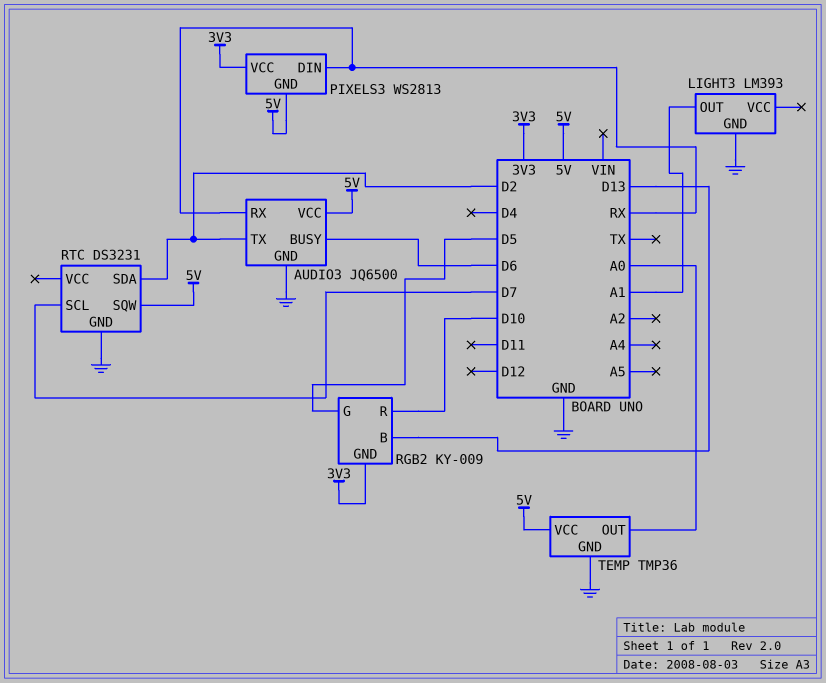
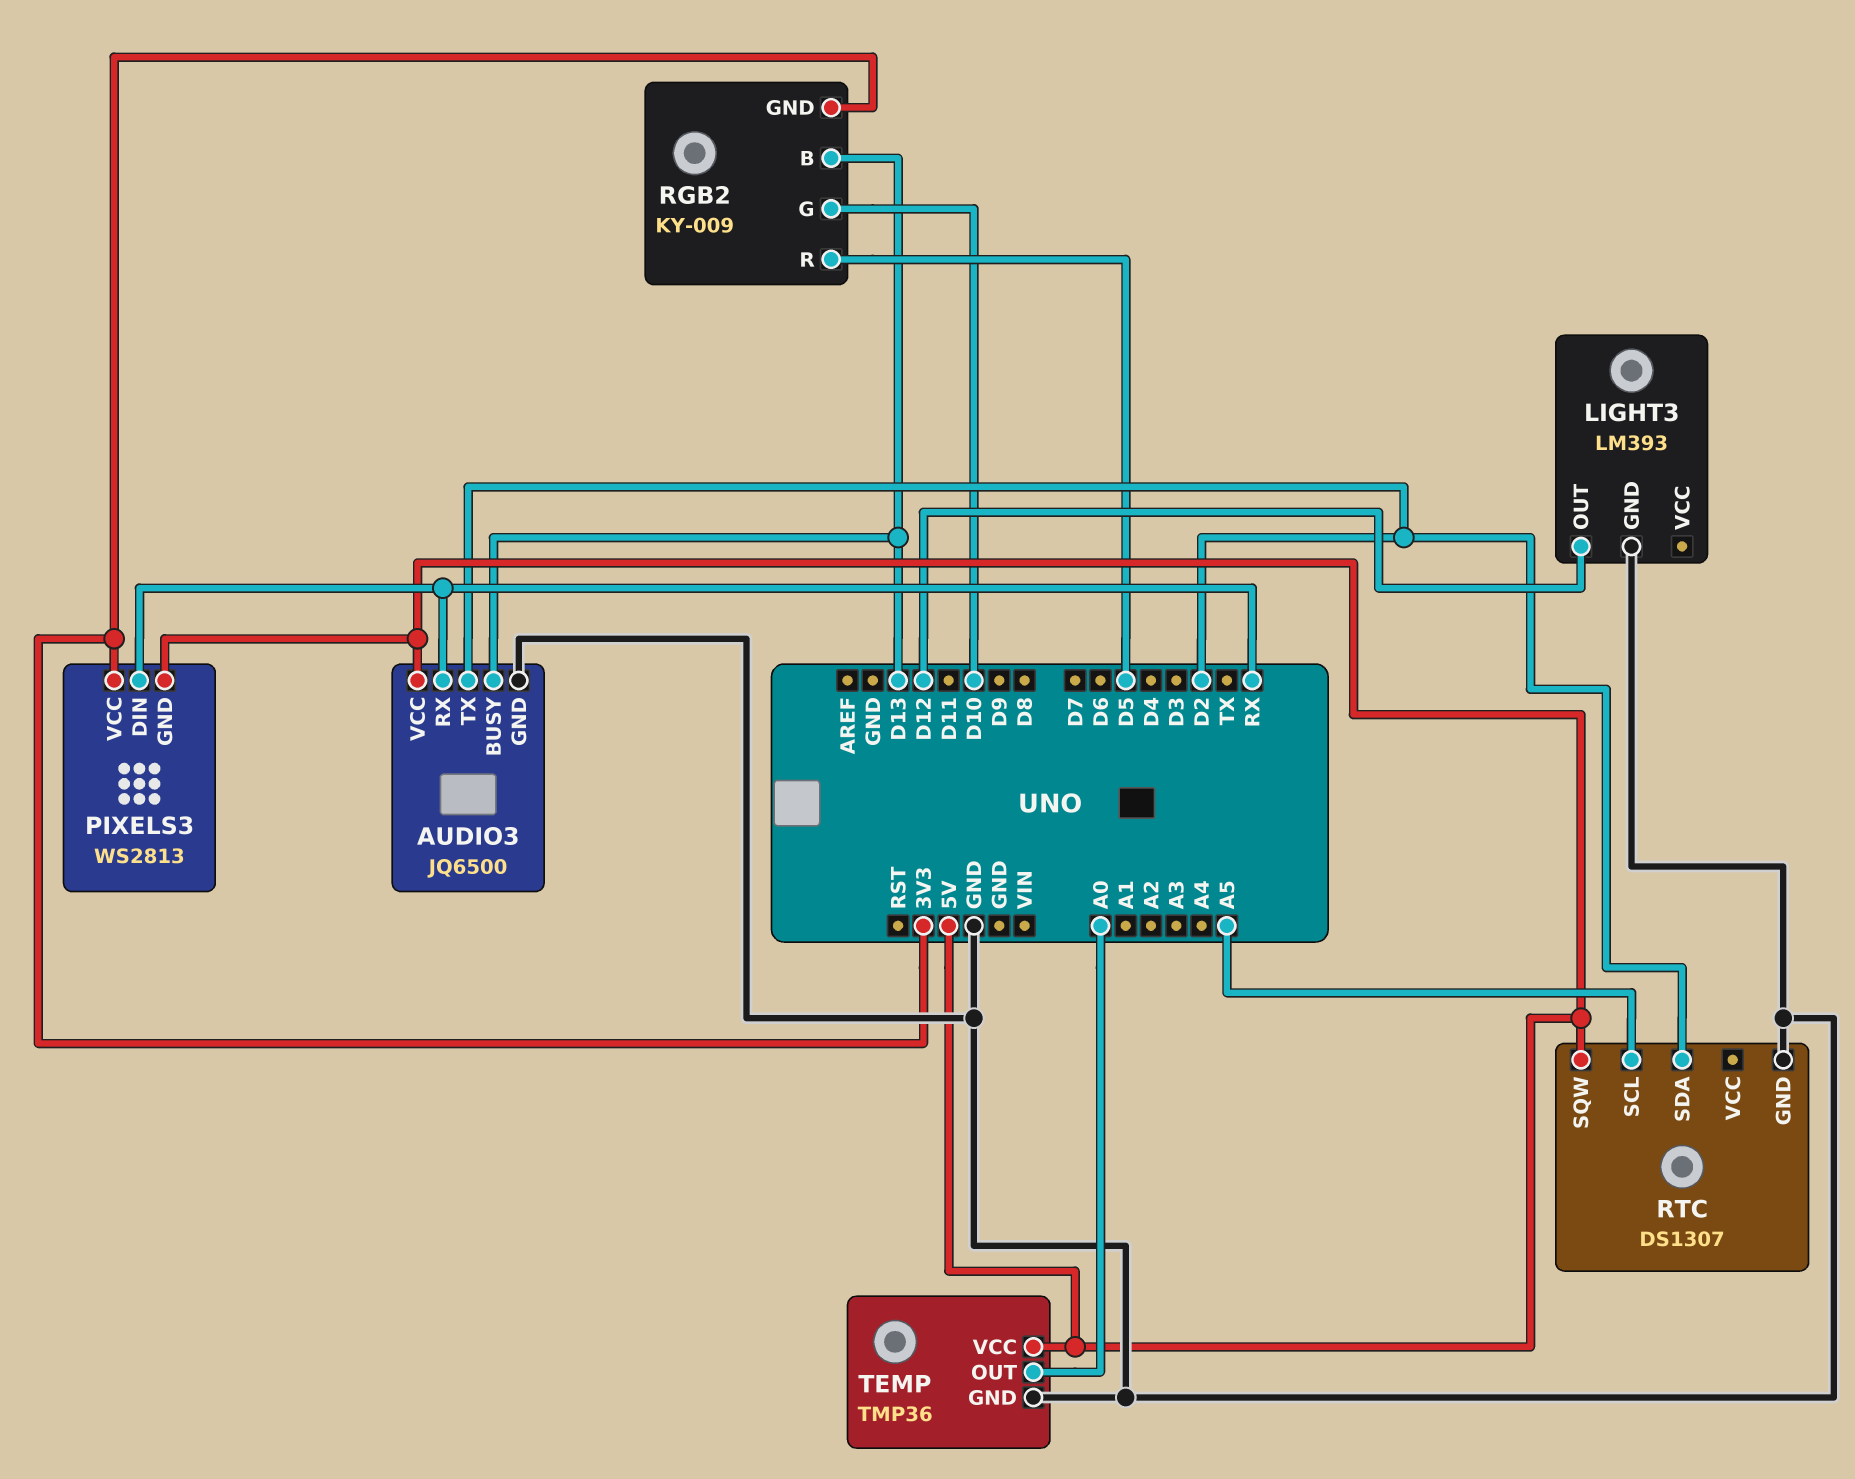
AUDIO3 pin BUSY: D6 -> D13
LIGHT3 pin OUT: A1 -> D12
RGB2 pin G: D5 -> D10
RGB2 pin R: D10 -> D5
RTC: DS3231 -> DS1307
RTC pin SCL: D7 -> A5

